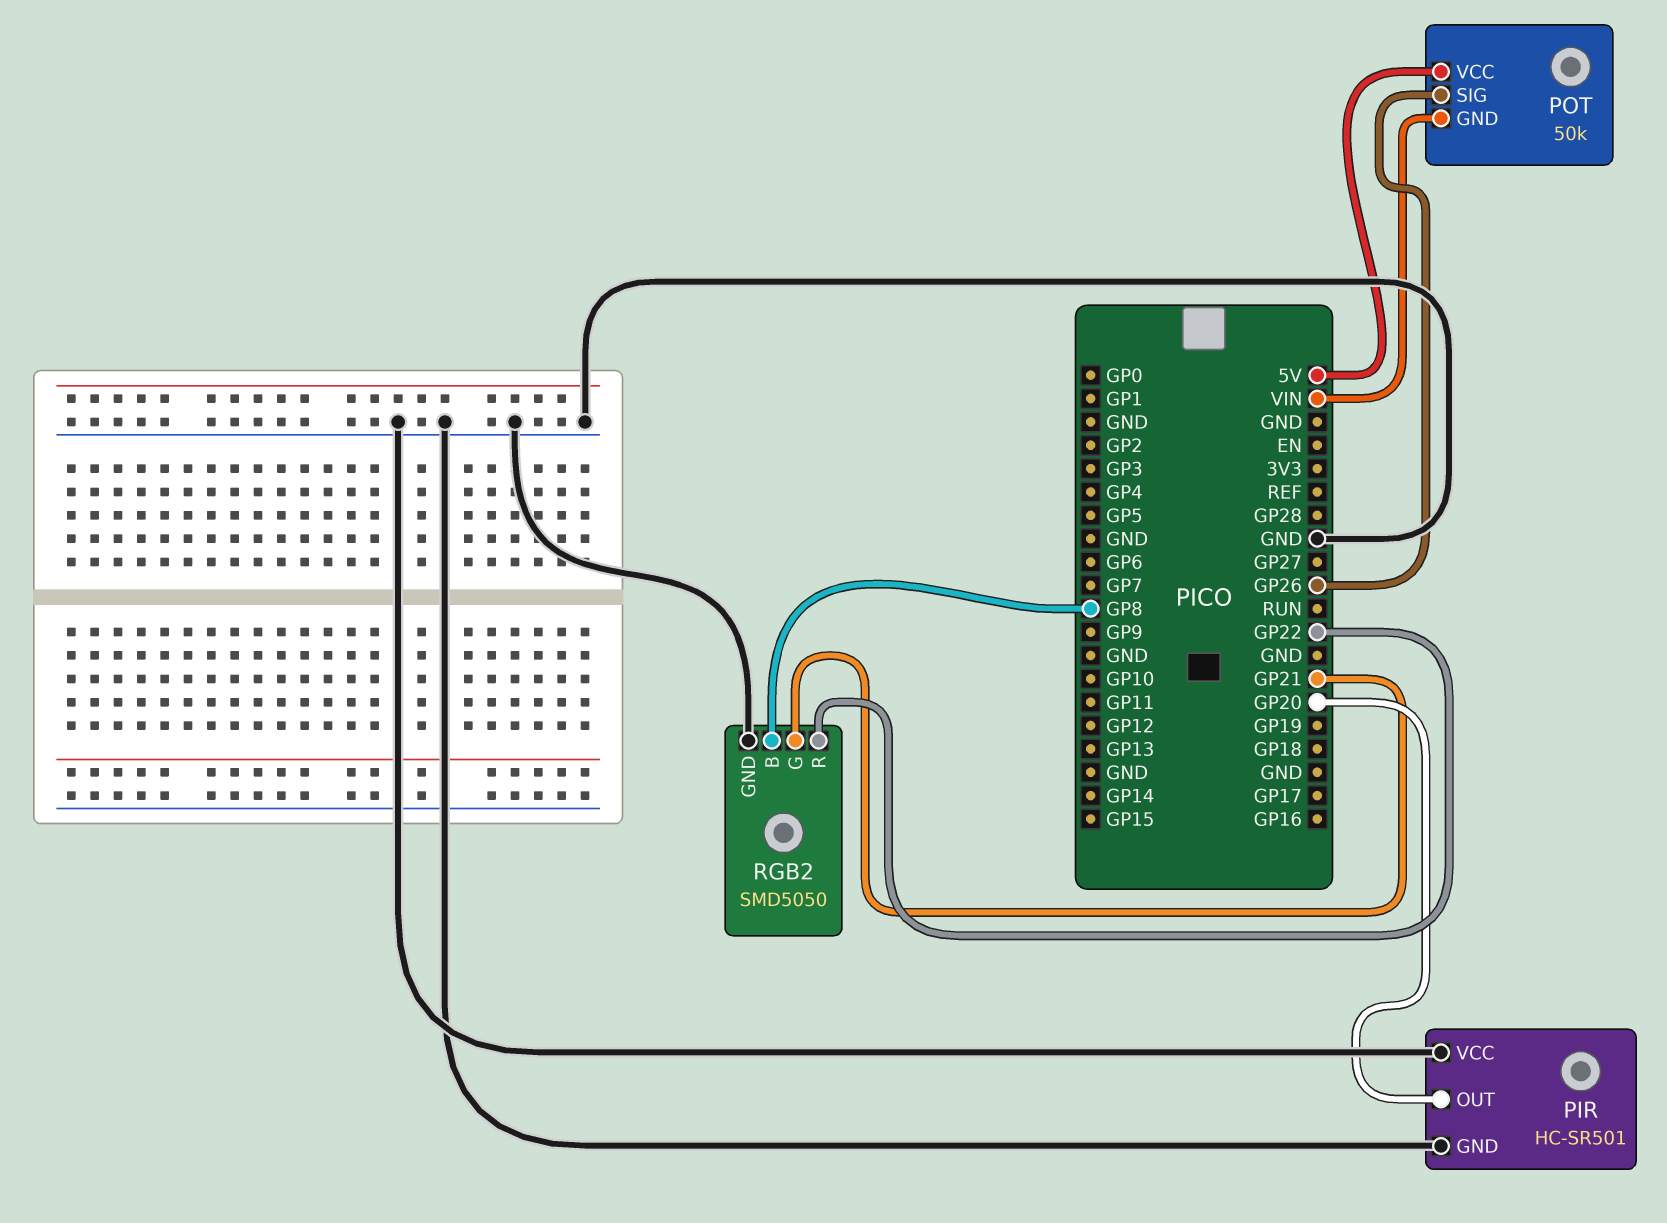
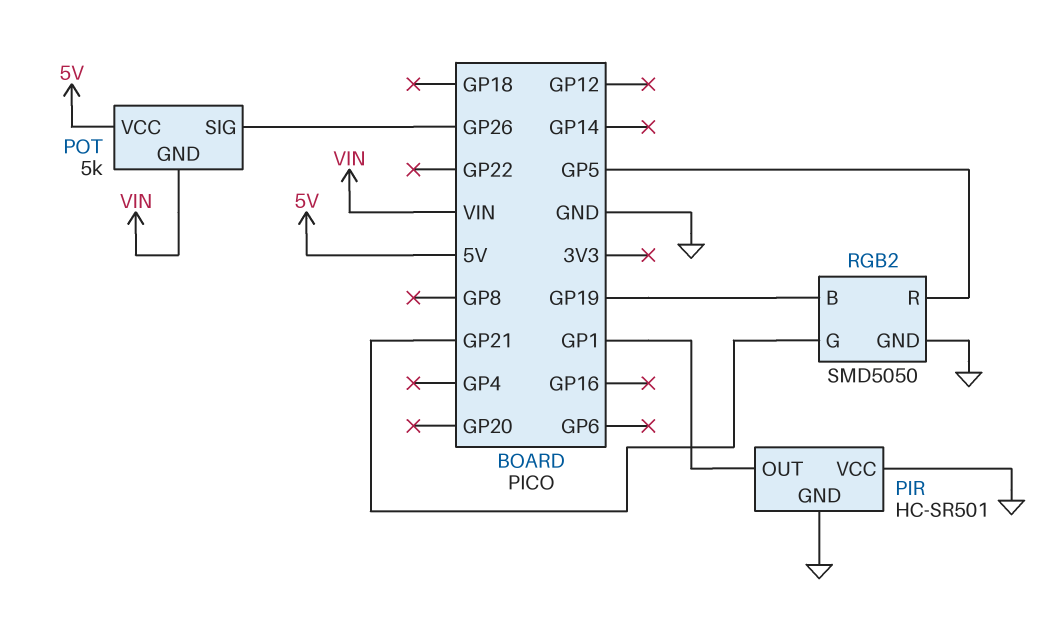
PIR pin OUT: GP20 -> GP1
POT: 50k -> 5k
RGB2 pin B: GP8 -> GP19
RGB2 pin R: GP22 -> GP5

